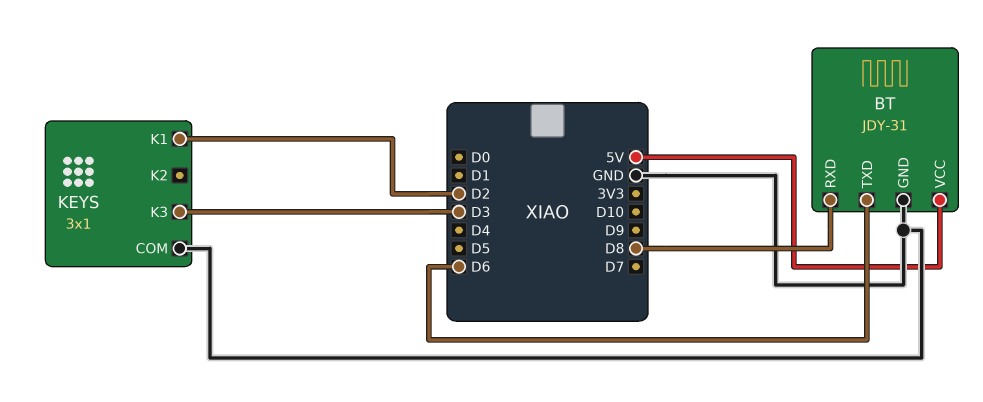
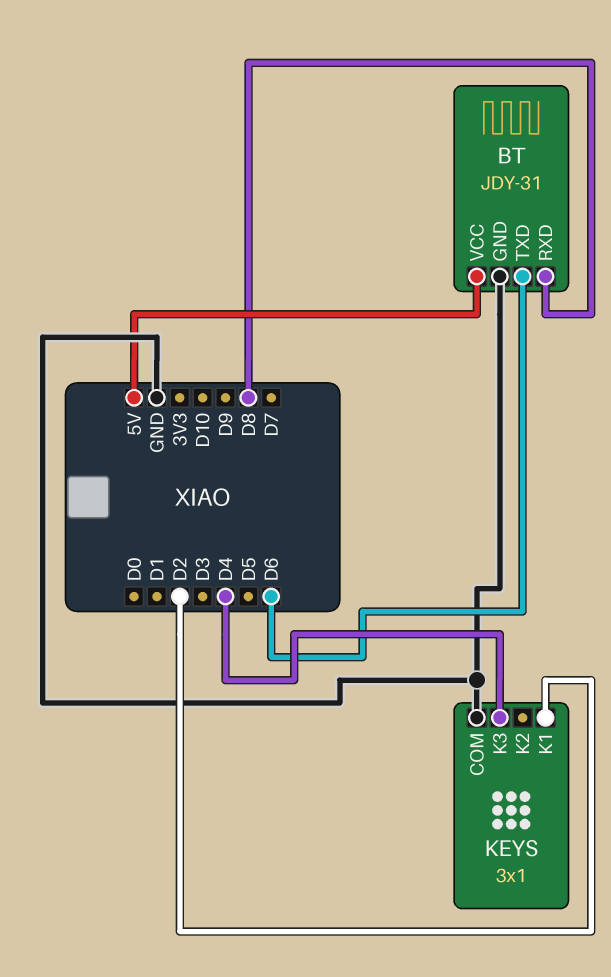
KEYS pin K3: D3 -> D4

